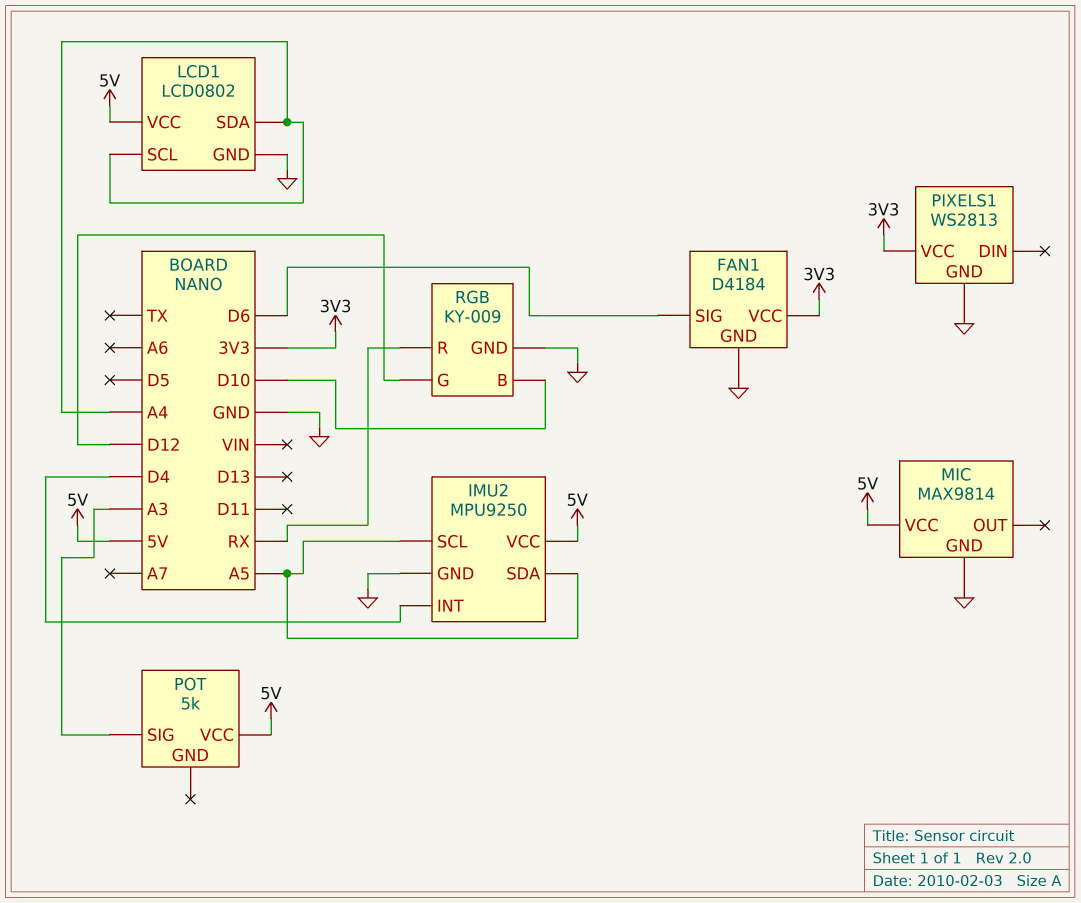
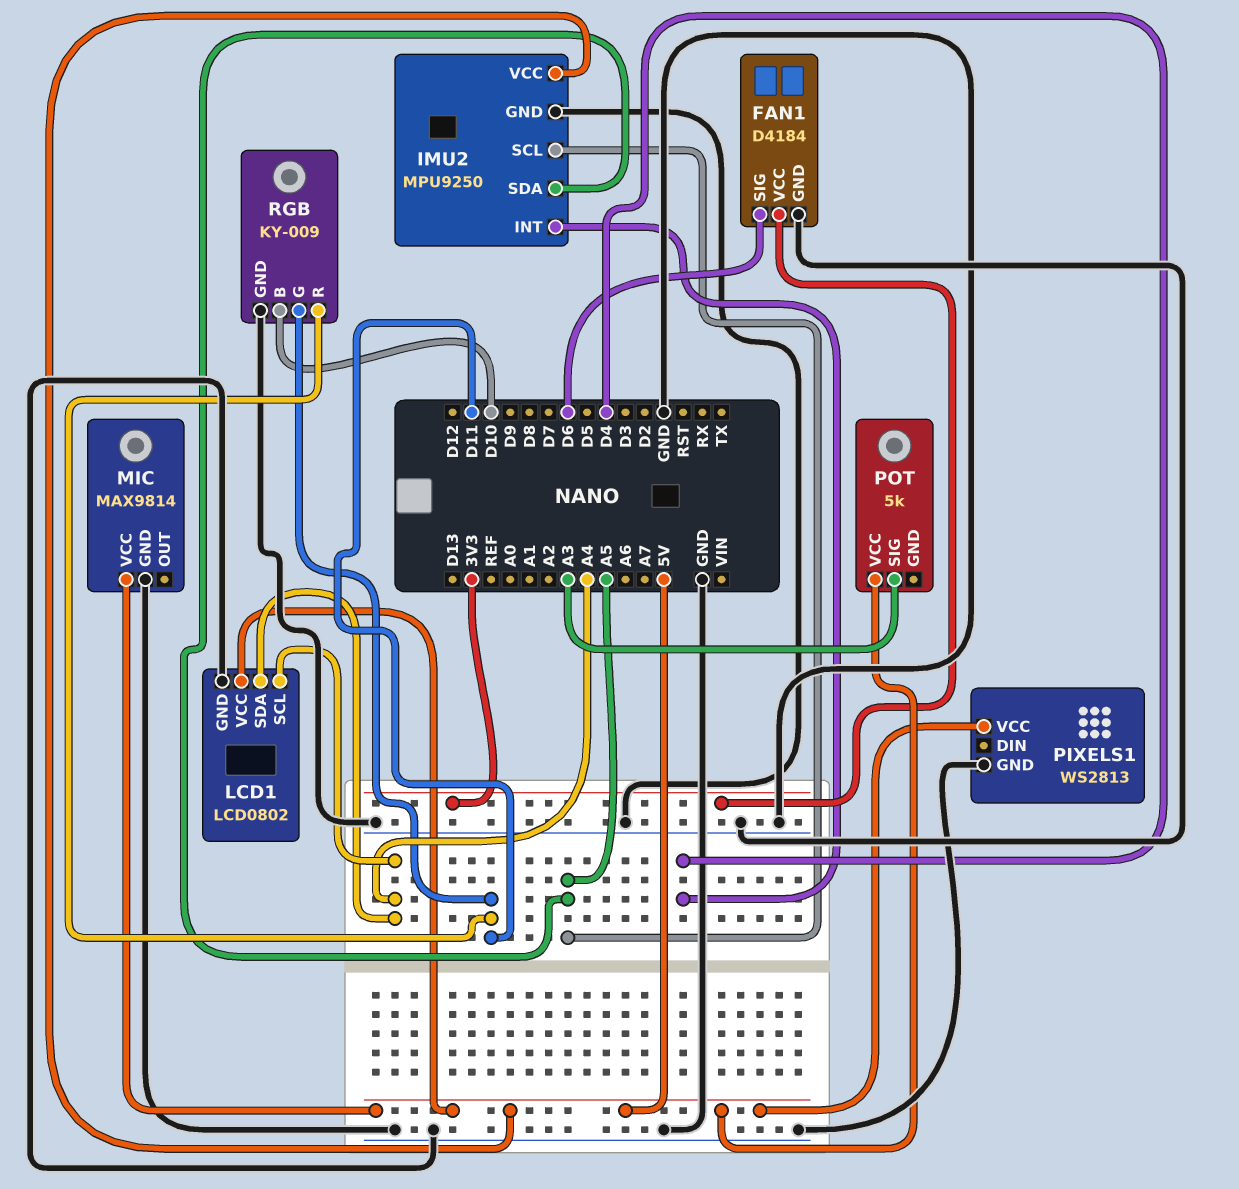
PIXELS1 pin VCC: 3V3 -> 5V
RGB pin G: D12 -> D11
RGB pin R: RX -> D11

